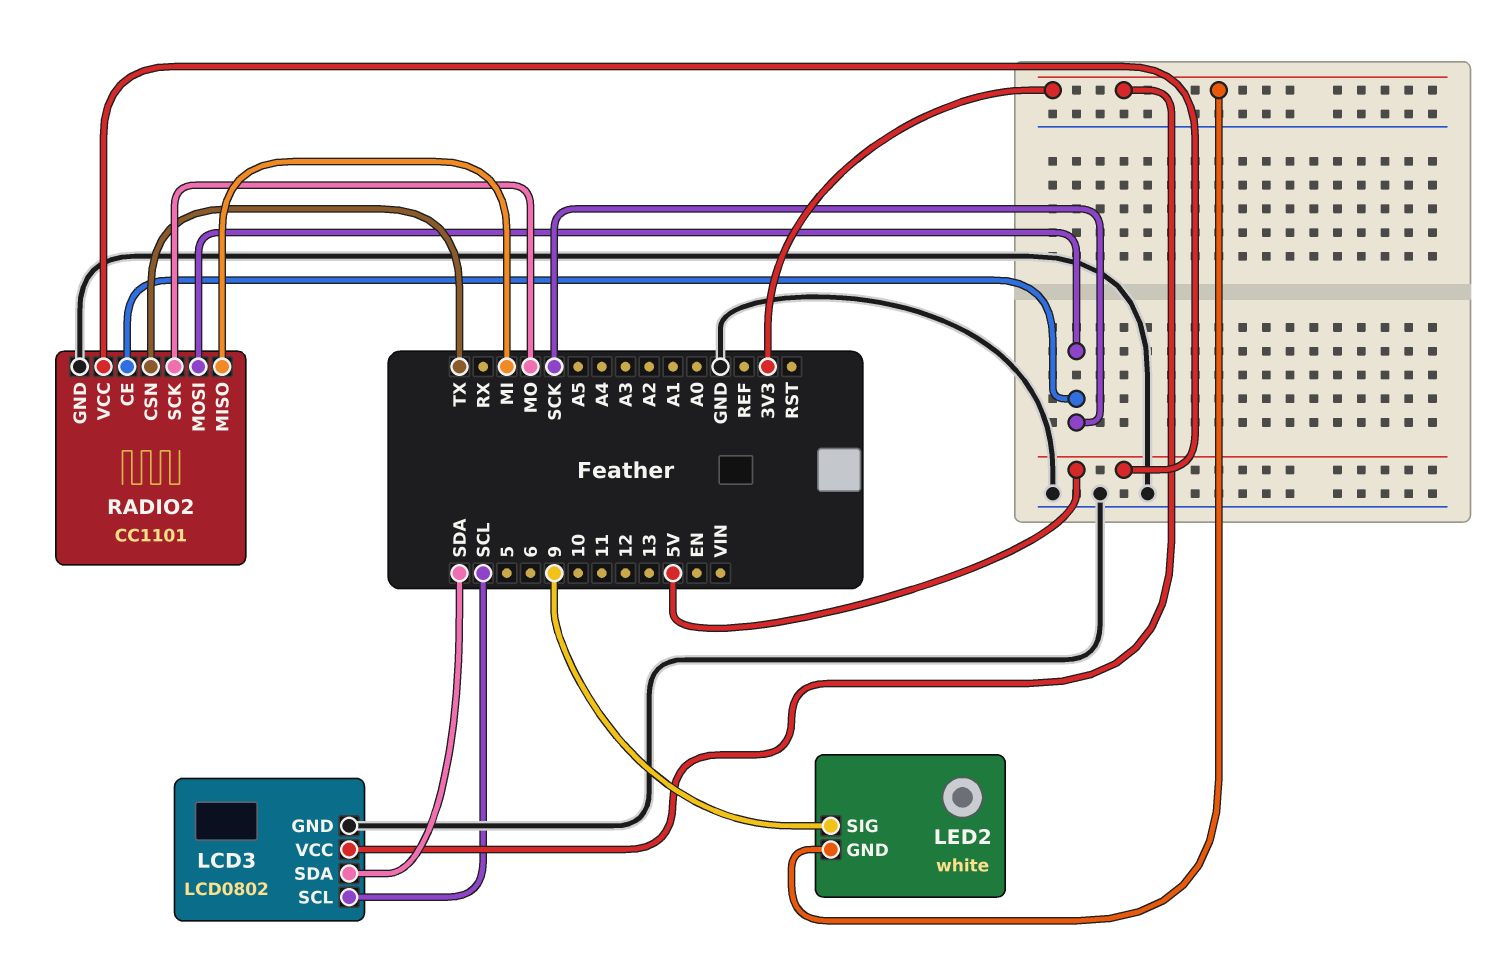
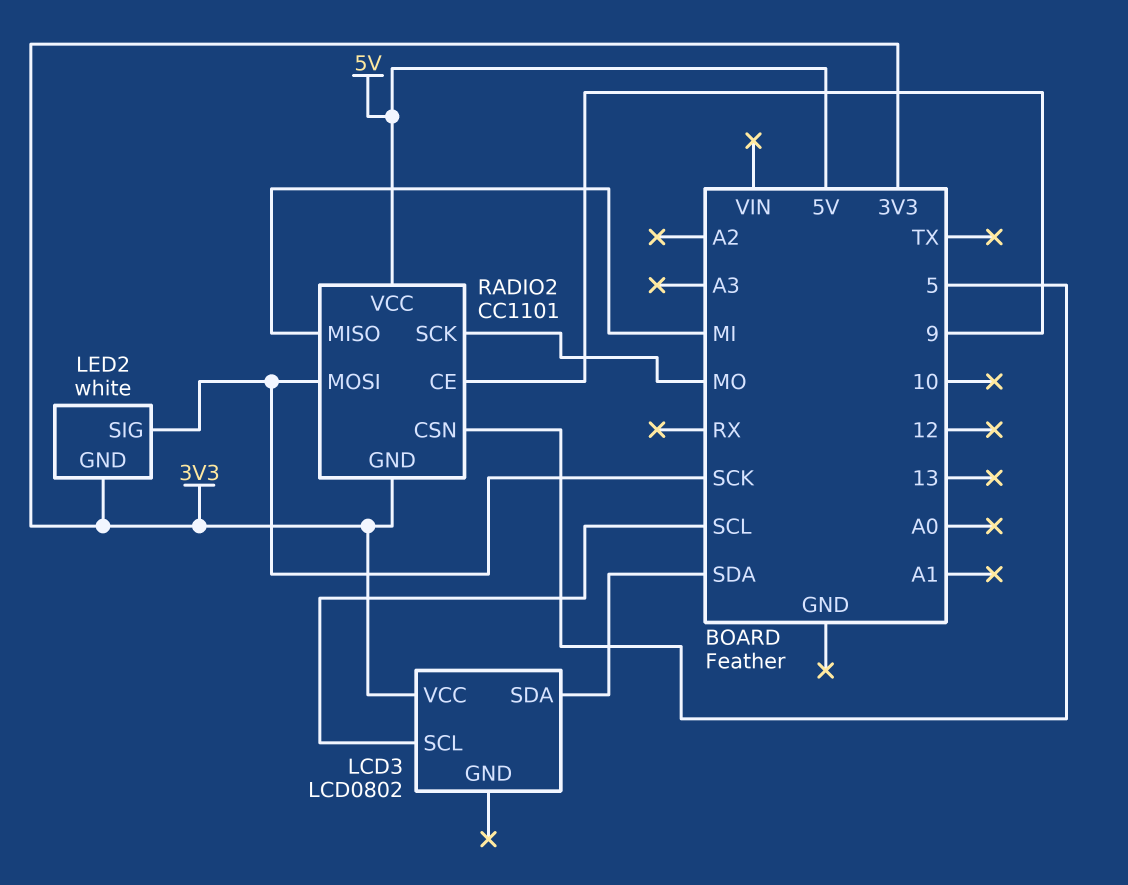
LCD3 pin GND: GND -> none
LED2 pin SIG: 9 -> SCK
RADIO2 pin CE: SCK -> 9
RADIO2 pin CSN: TX -> 5
RADIO2 pin GND: GND -> 3V3

